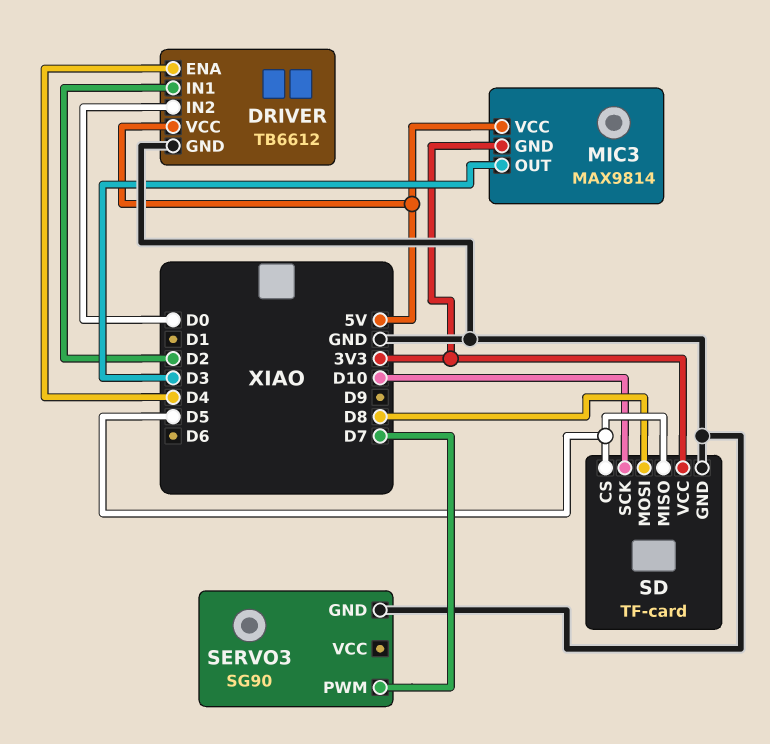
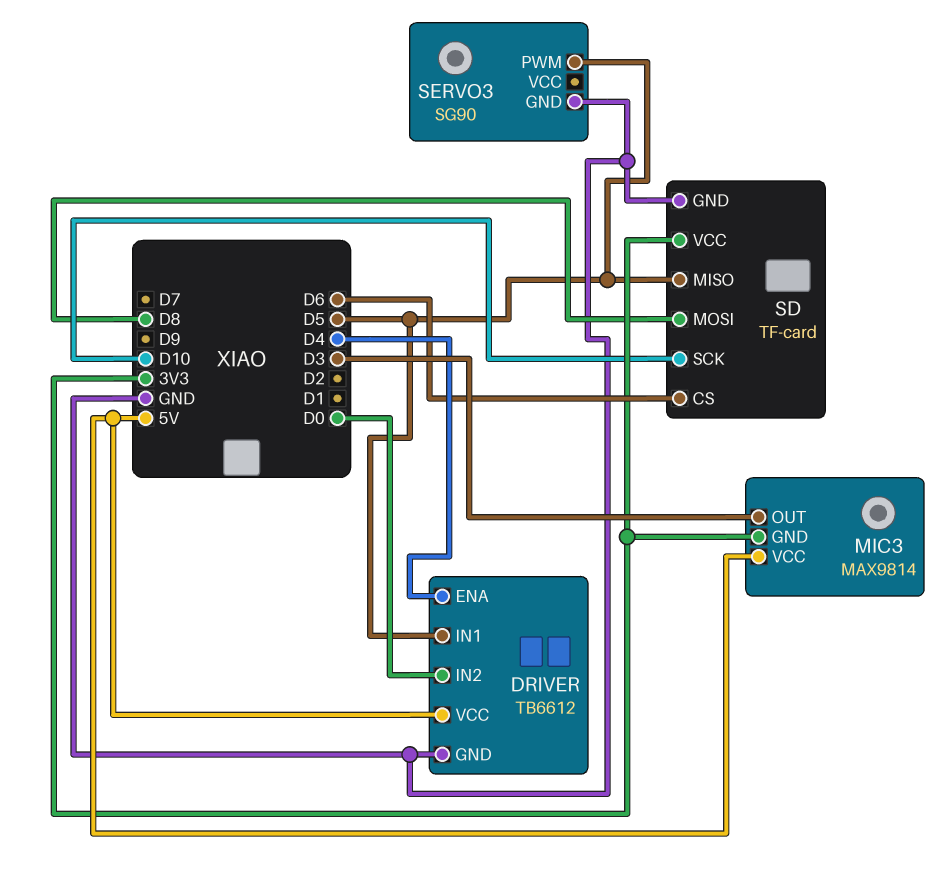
DRIVER pin IN1: D2 -> D5
SD pin CS: D5 -> D6
SERVO3 pin PWM: D7 -> D5

